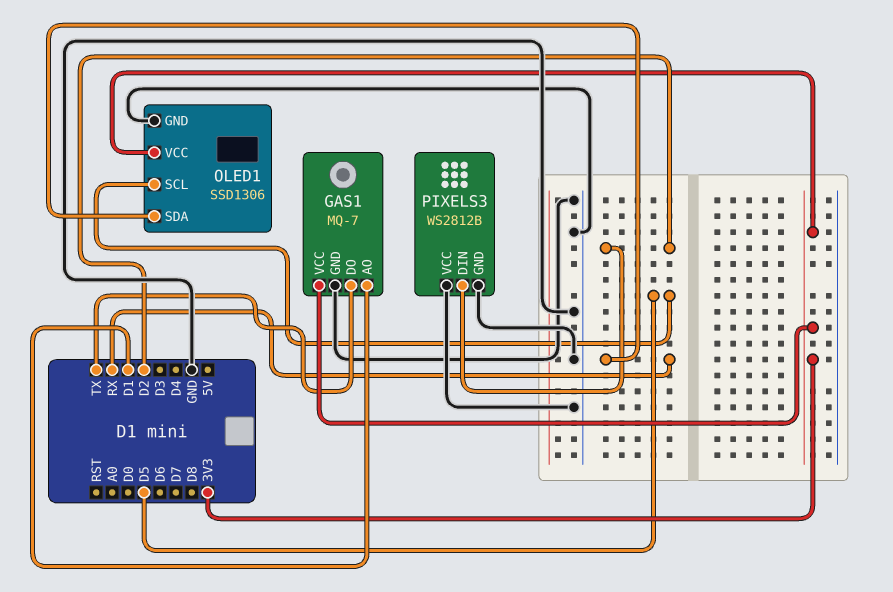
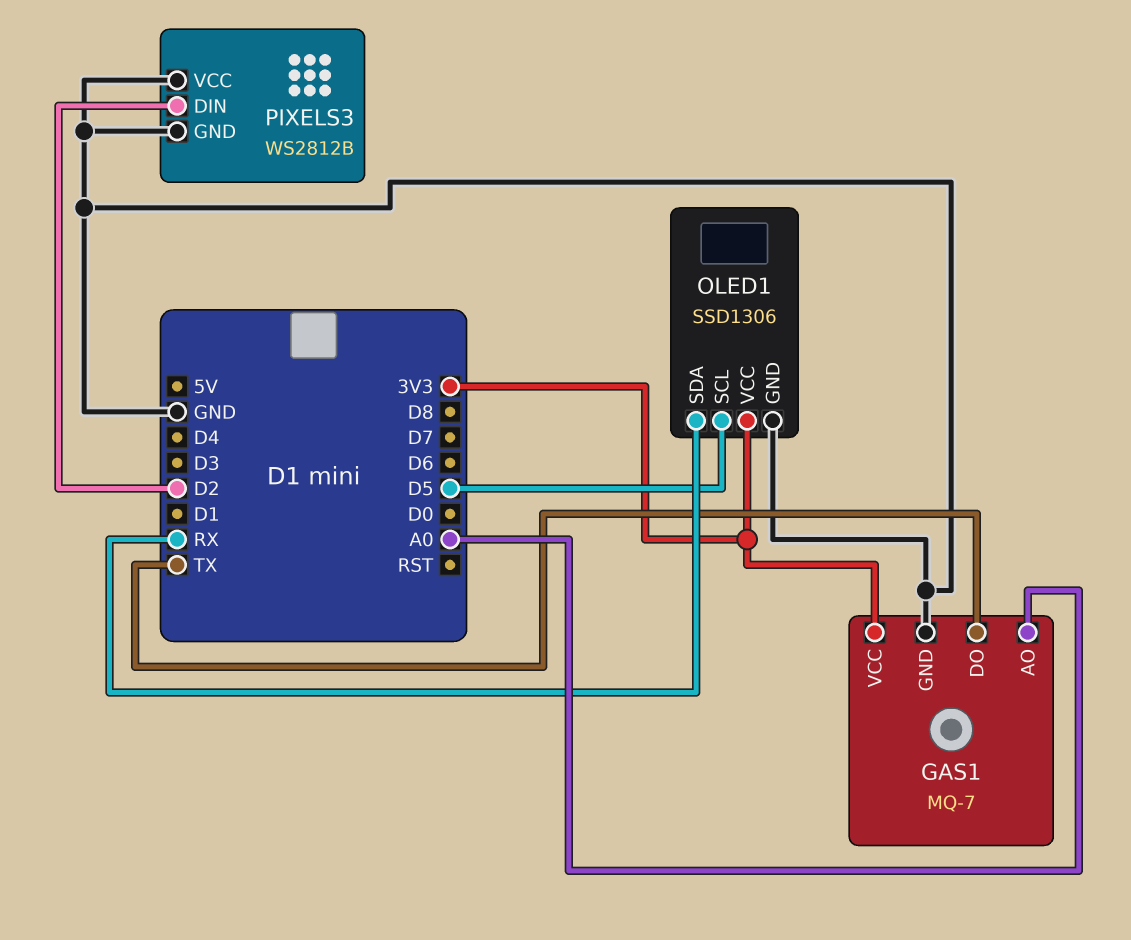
GAS1 pin AO: D1 -> A0

